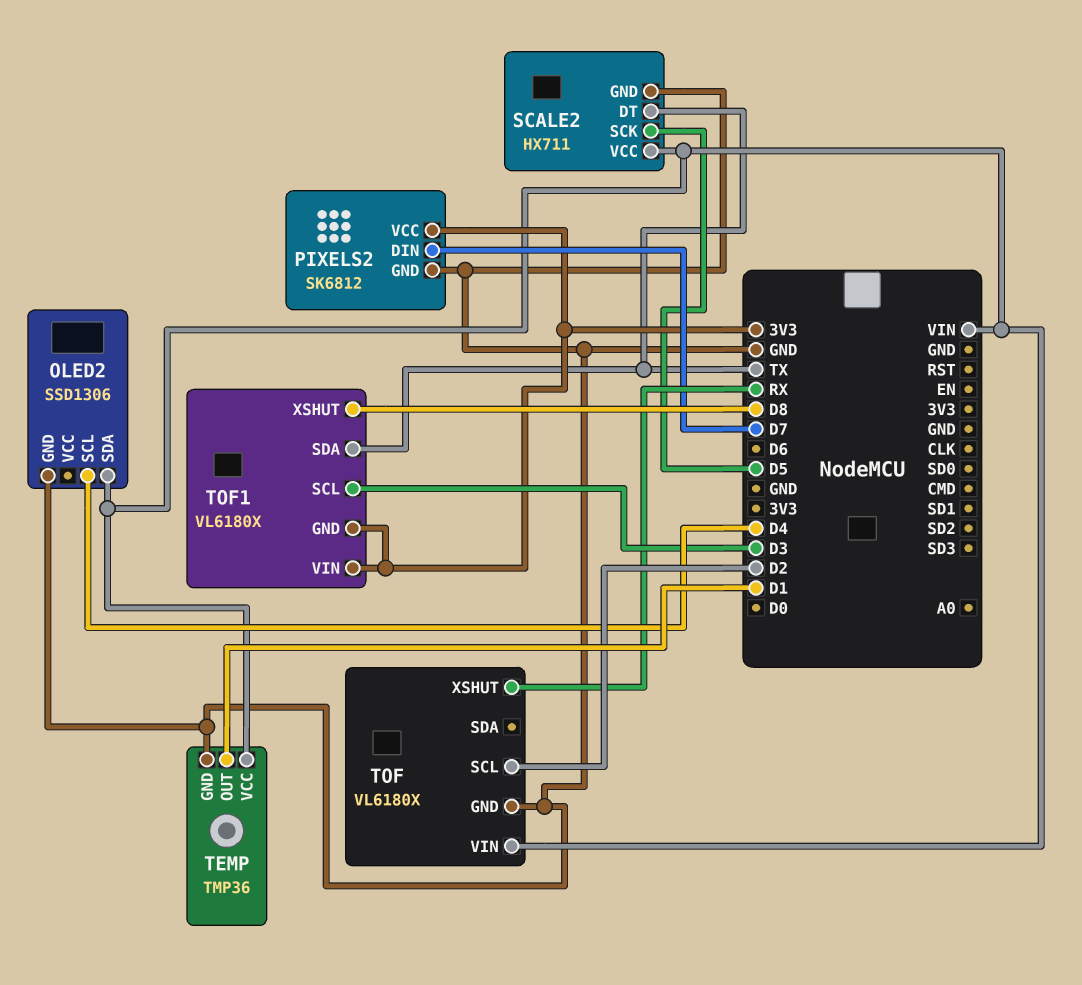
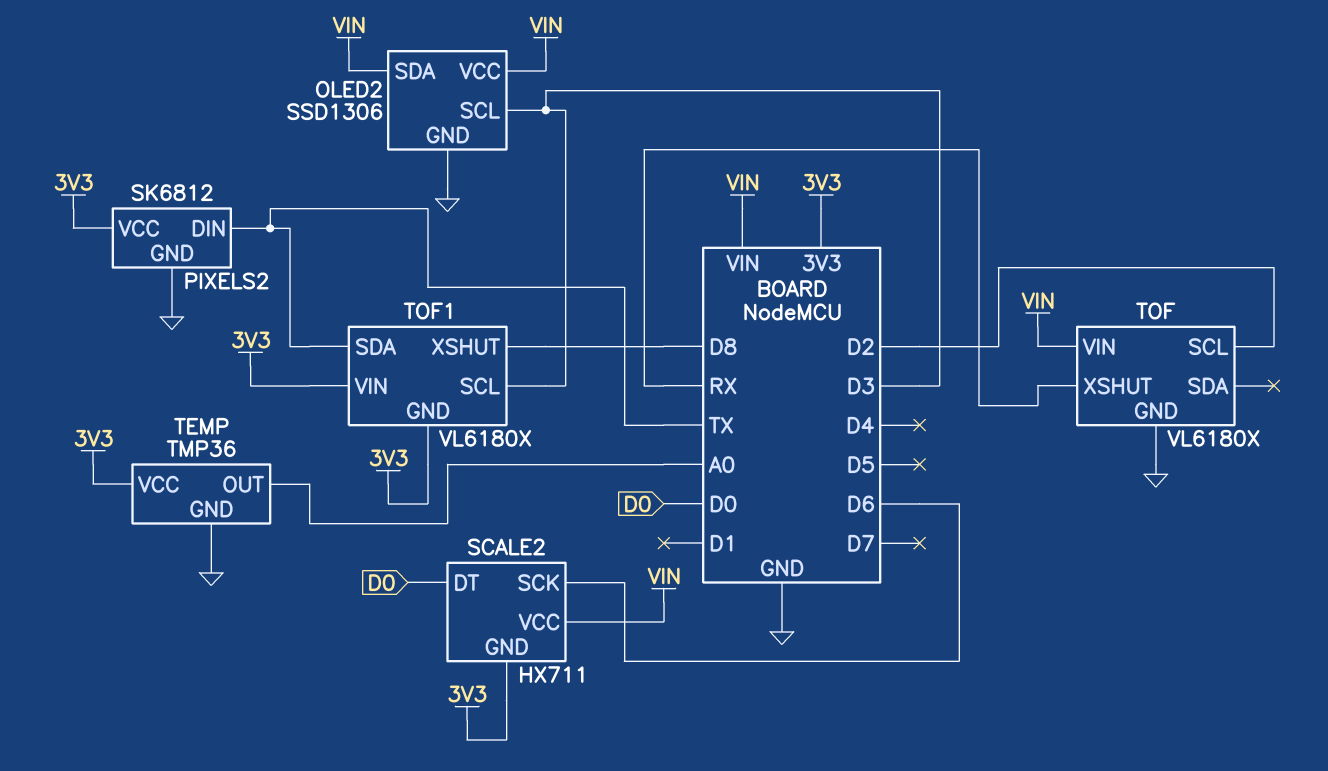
OLED2 pin SCL: D4 -> D3
OLED2 pin VCC: none -> VIN
PIXELS2 pin DIN: D7 -> TX
SCALE2 pin DT: TX -> D0
SCALE2 pin GND: GND -> 3V3
SCALE2 pin SCK: D5 -> D6
TEMP pin OUT: D1 -> A0
TEMP pin VCC: VIN -> 3V3

